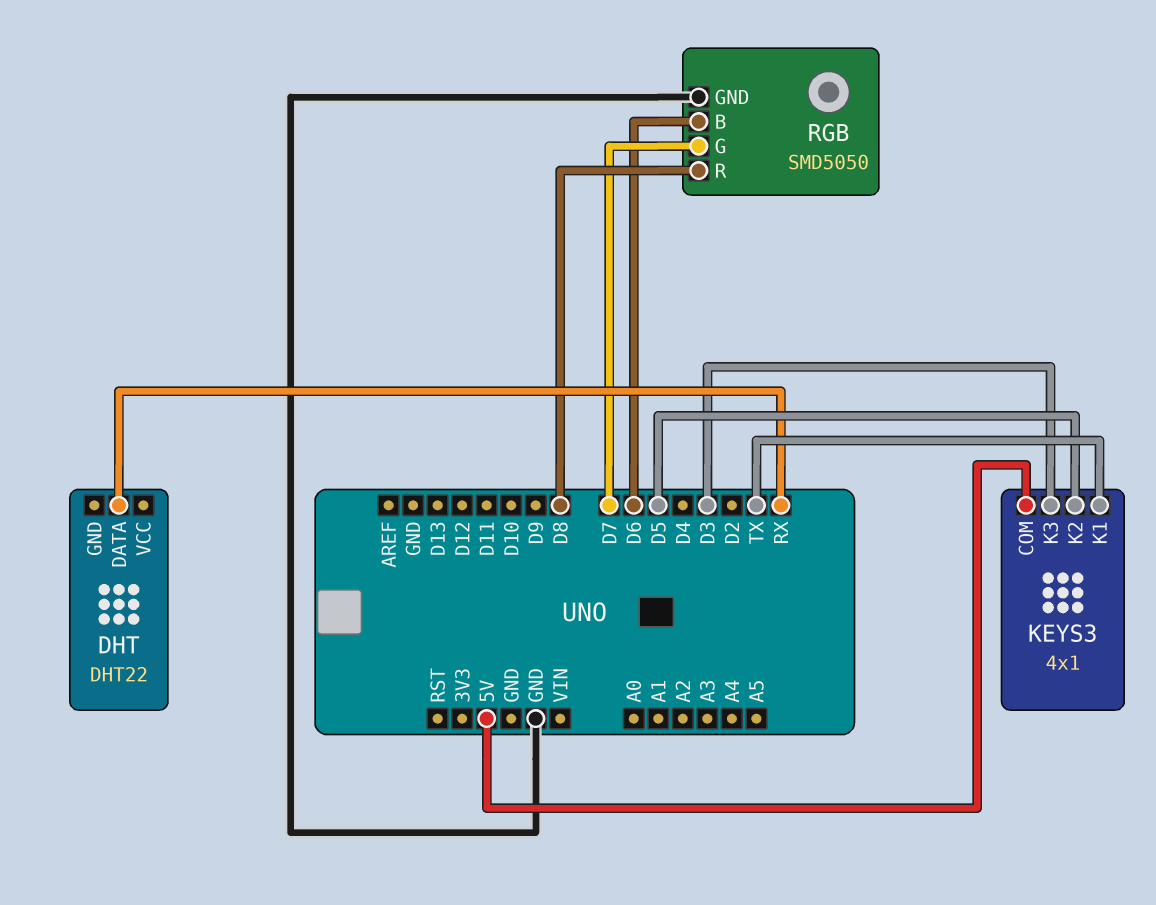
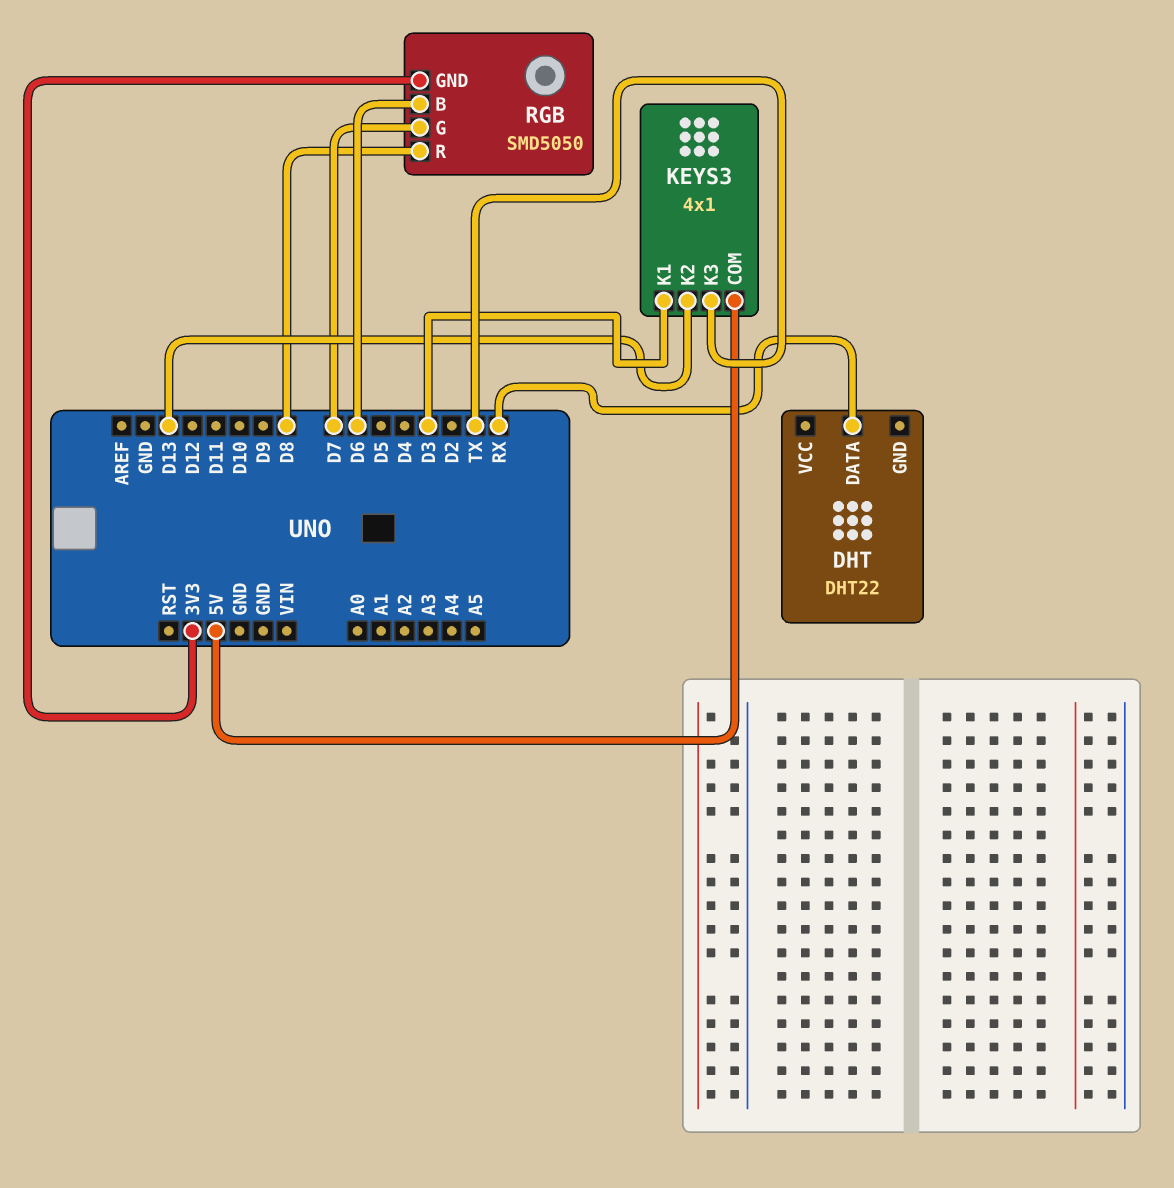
KEYS3 pin K1: TX -> D3
KEYS3 pin K2: D5 -> D13
KEYS3 pin K3: D3 -> TX
RGB pin GND: GND -> 3V3

